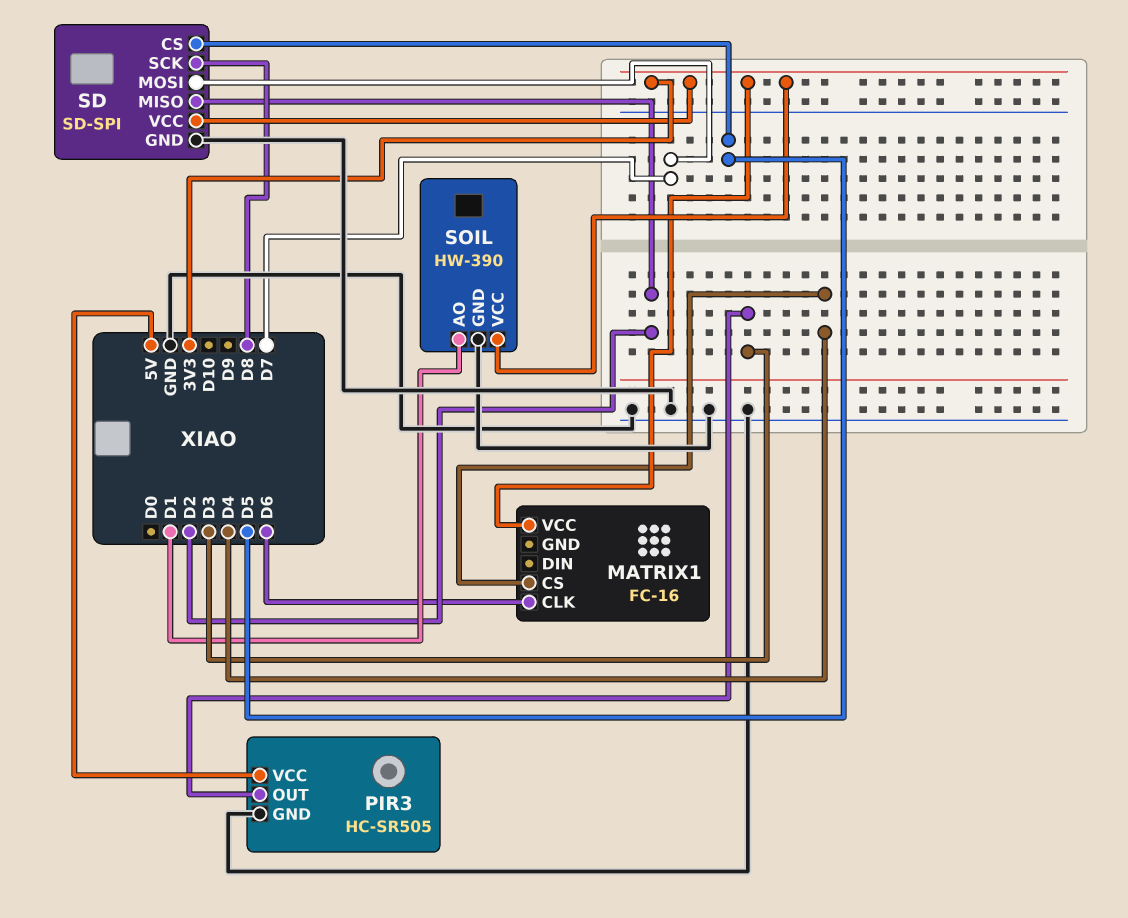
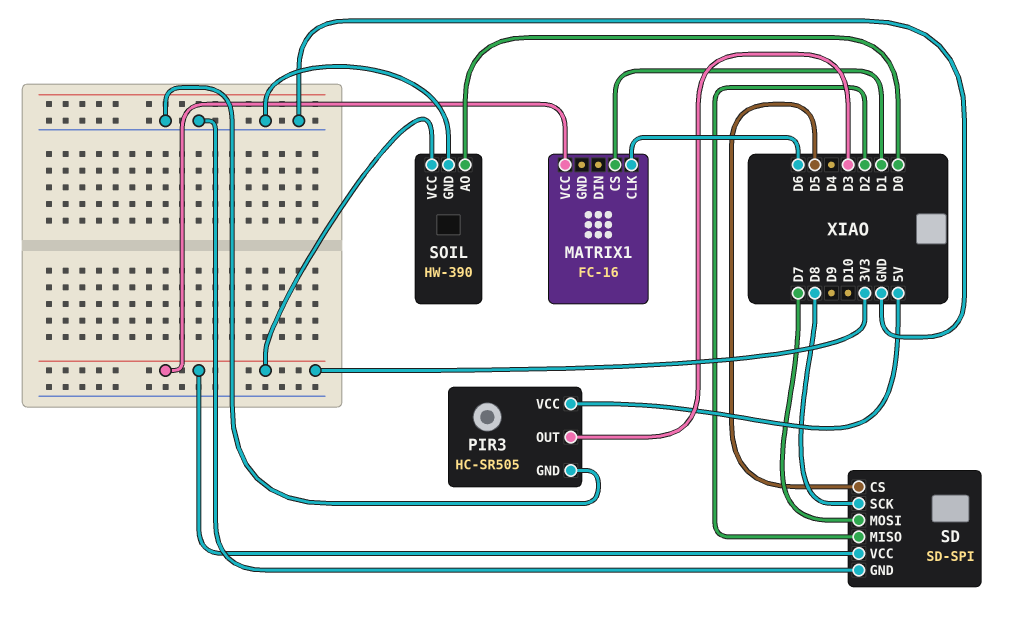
MATRIX1 pin CS: D4 -> D1
SOIL pin AO: D1 -> D0

